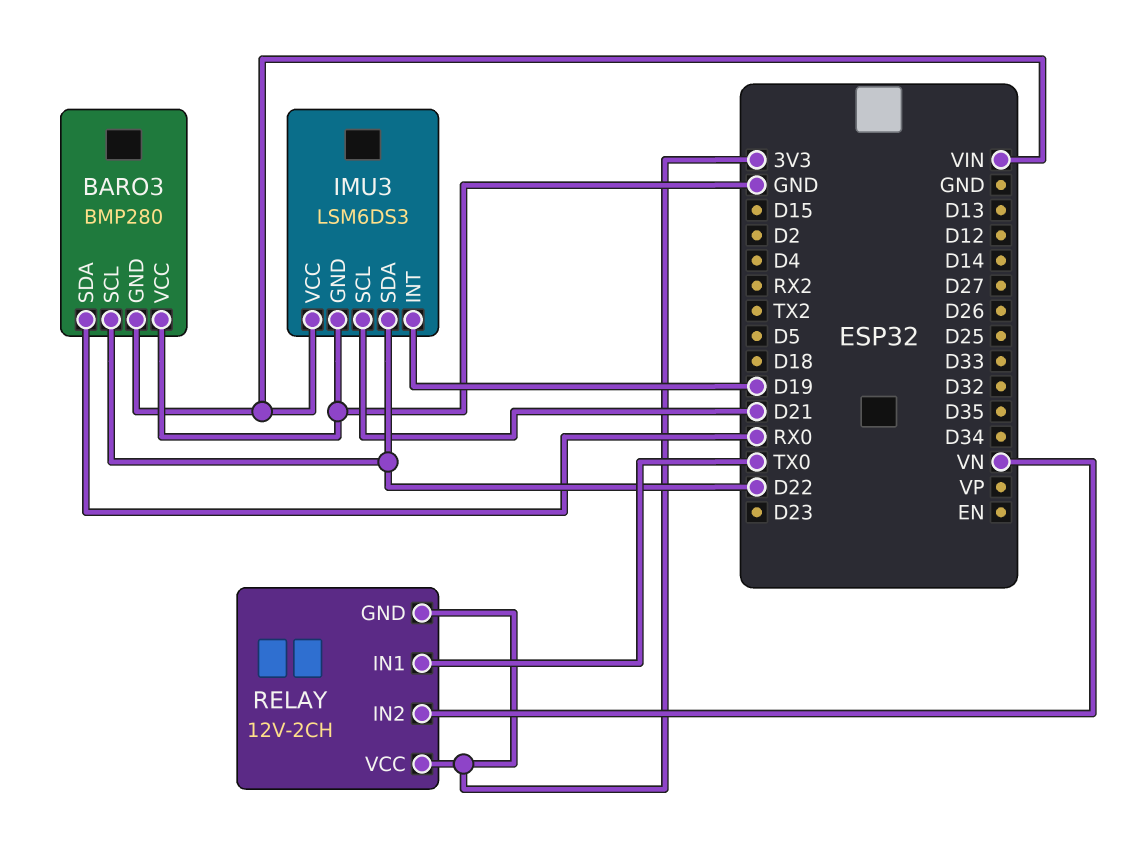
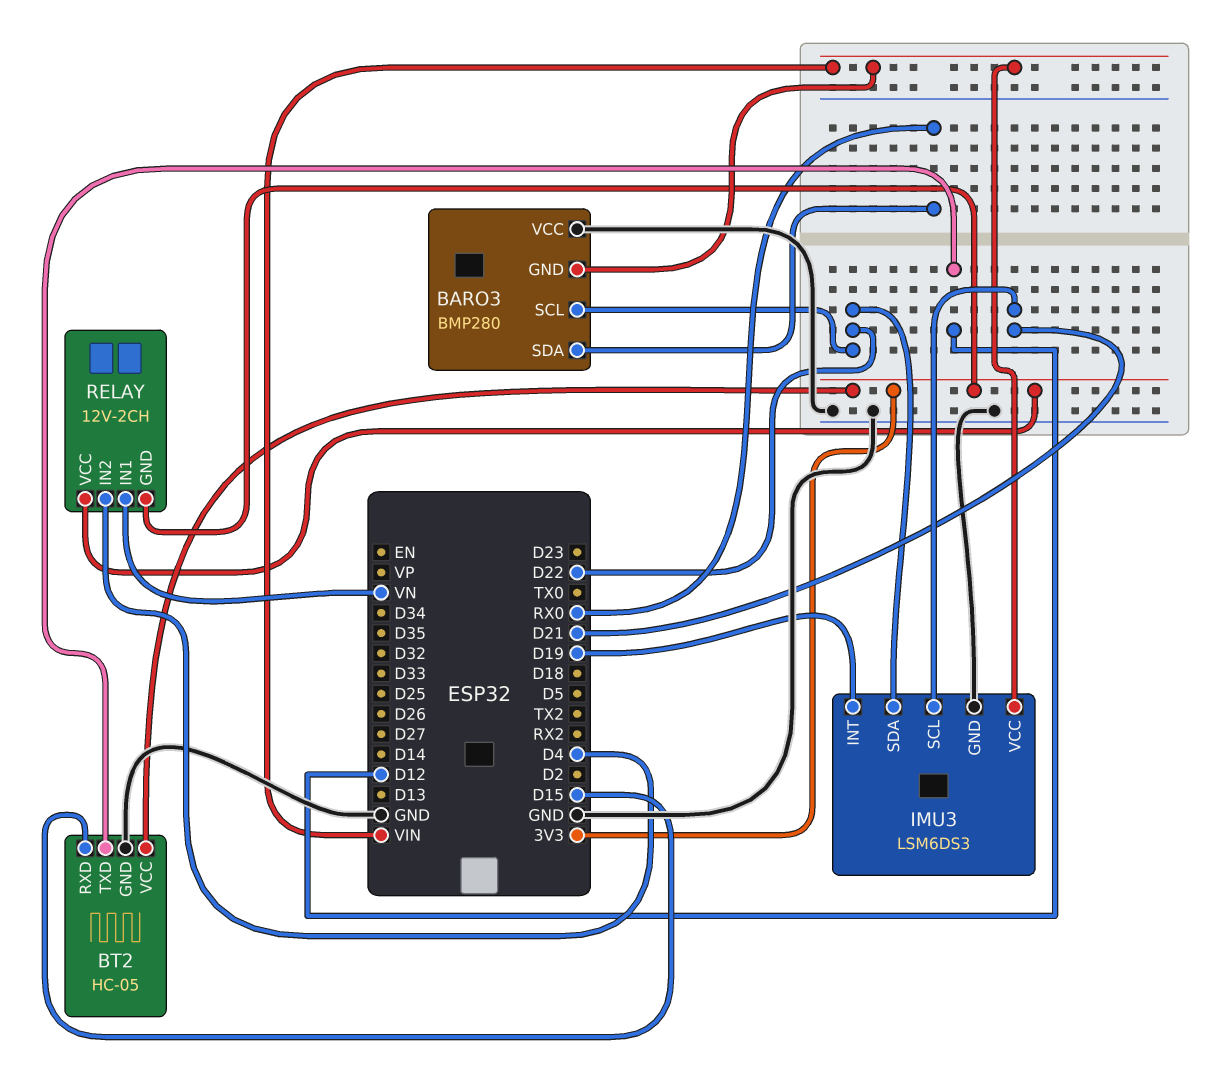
BT2: none -> HC-05
BT2 pin GND: none -> GND
BT2 pin RXD: none -> D15
BT2 pin TXD: none -> D12
BT2 pin VCC: none -> 3V3
RELAY pin IN1: TX0 -> VN
RELAY pin IN2: VN -> D4

